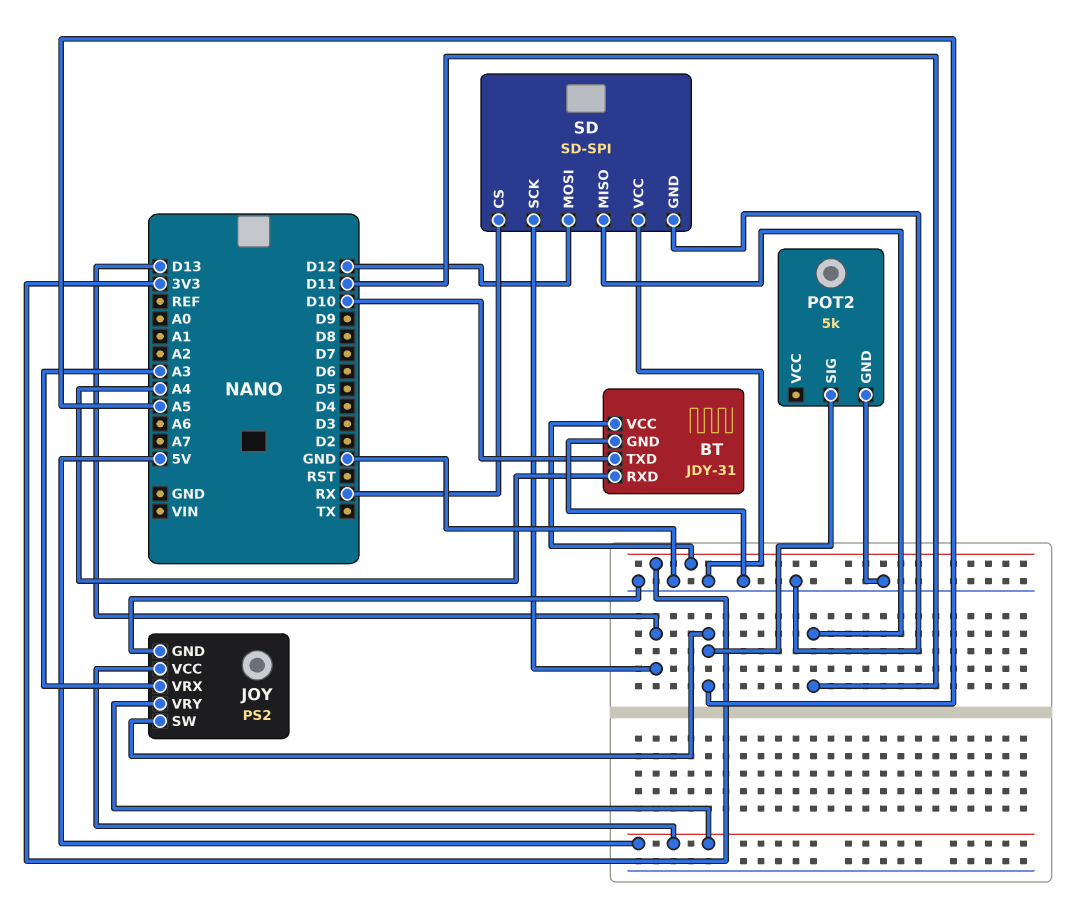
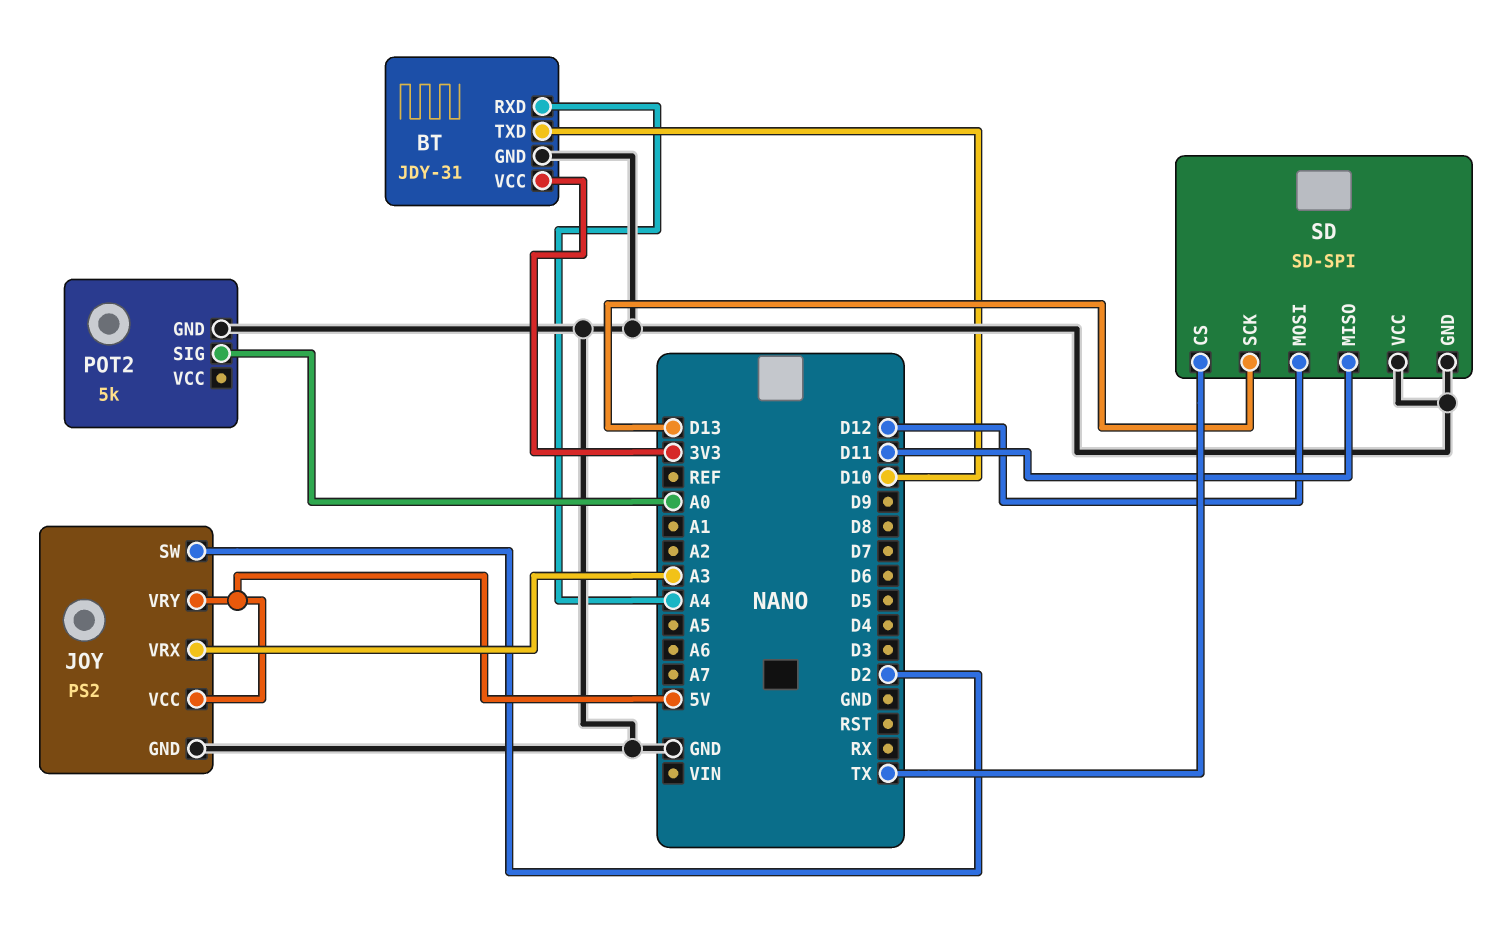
JOY pin SW: A5 -> D2
POT2 pin SIG: A5 -> A0
SD pin CS: RX -> TX

